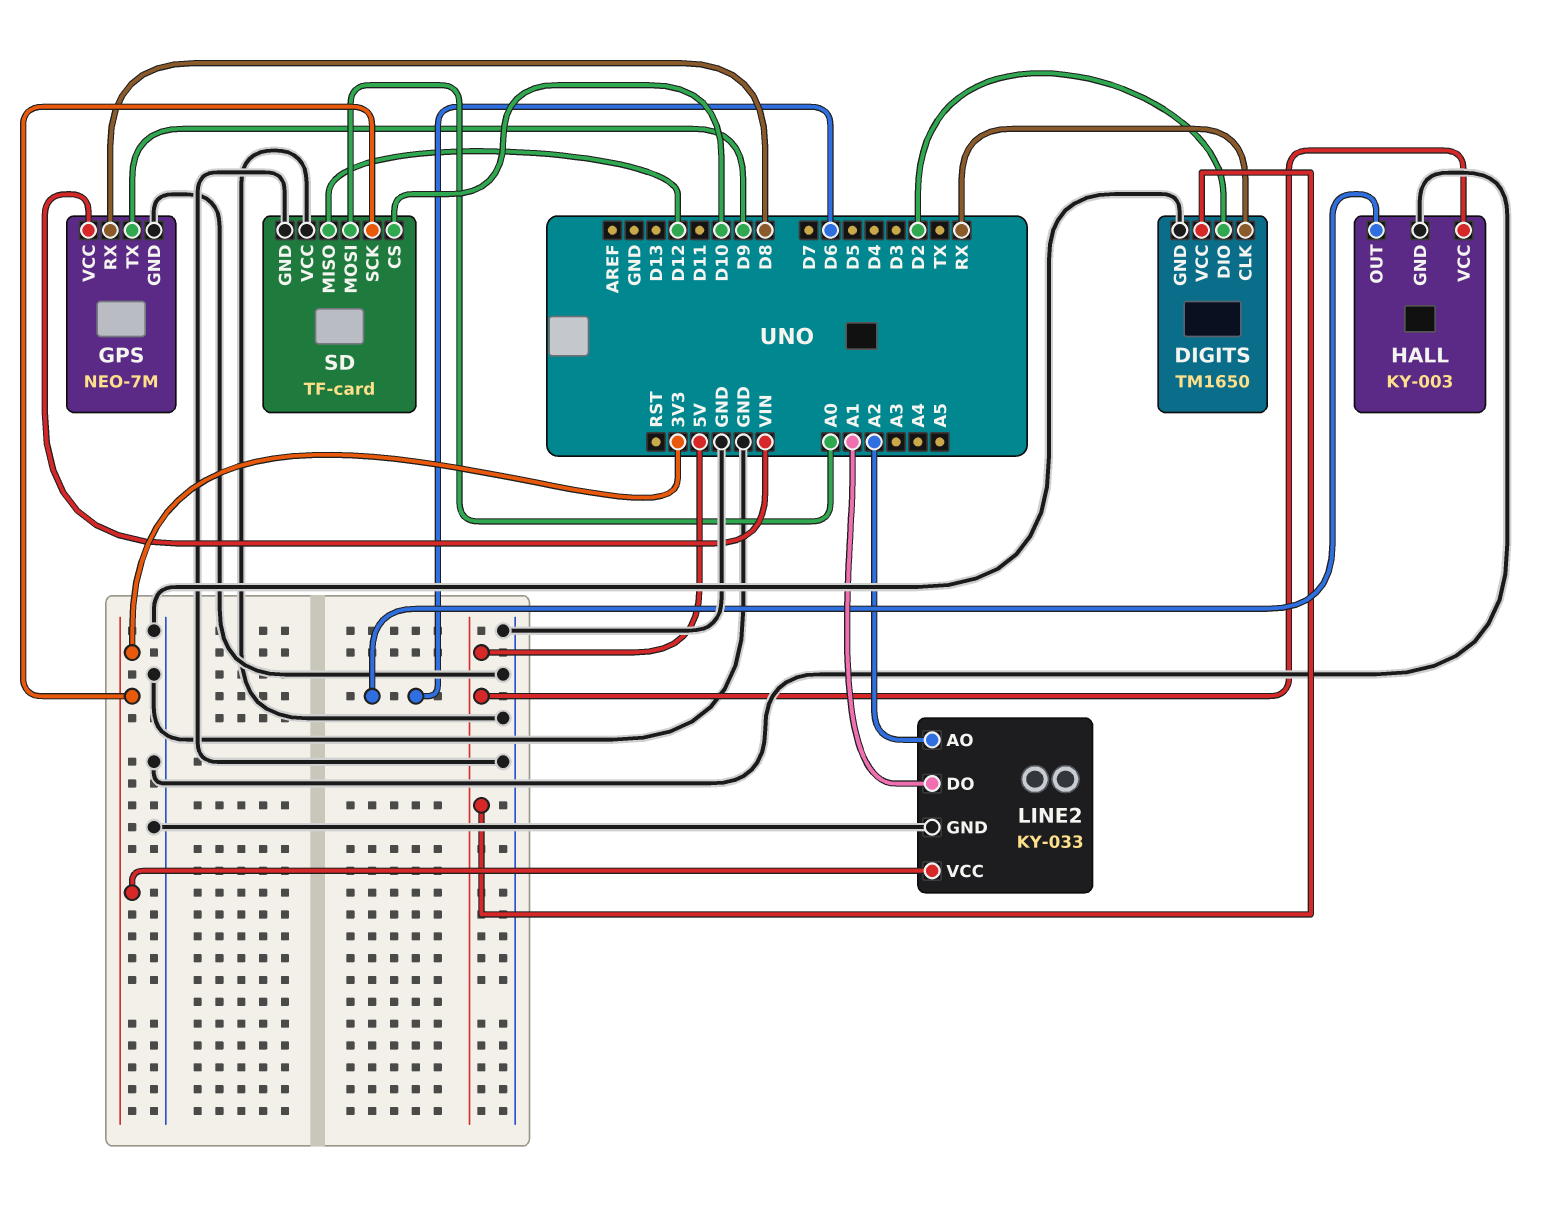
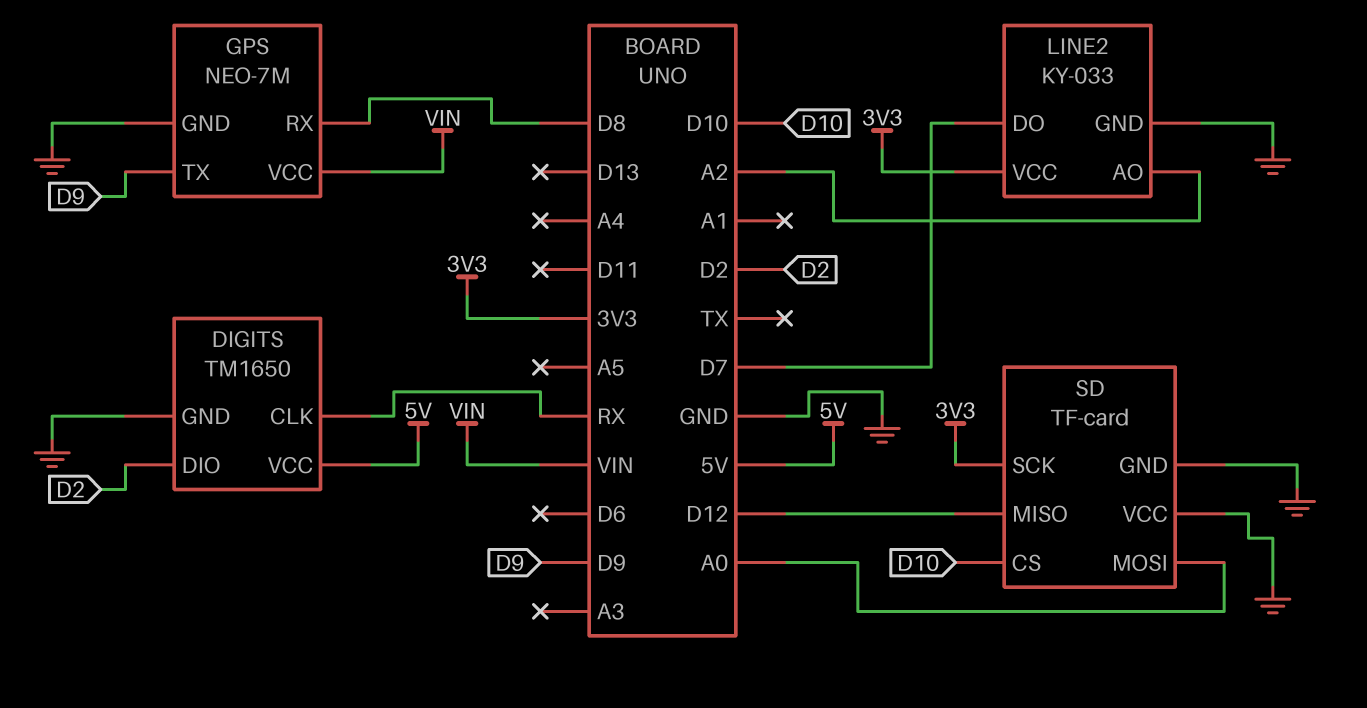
HALL: KY-003 -> none
HALL pin GND: GND -> none
HALL pin OUT: D6 -> none
HALL pin VCC: 5V -> none
LINE2 pin DO: A1 -> D7

